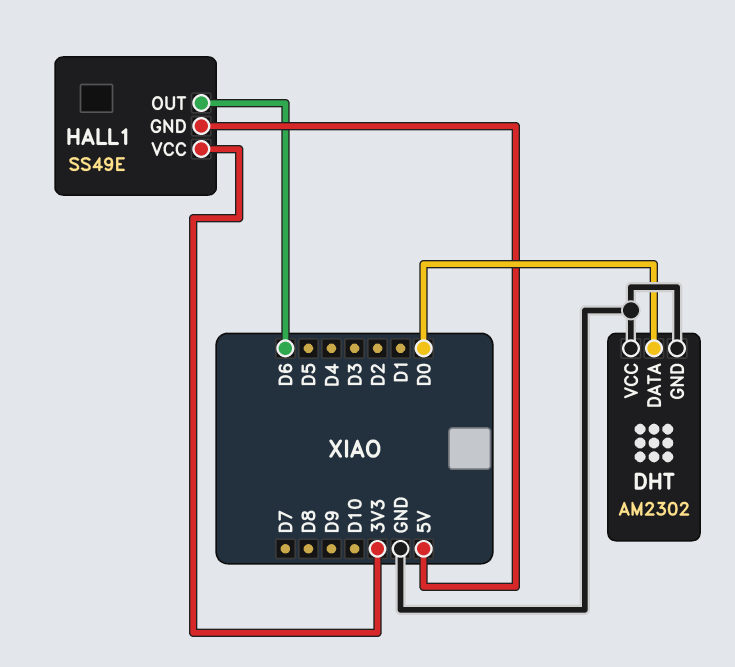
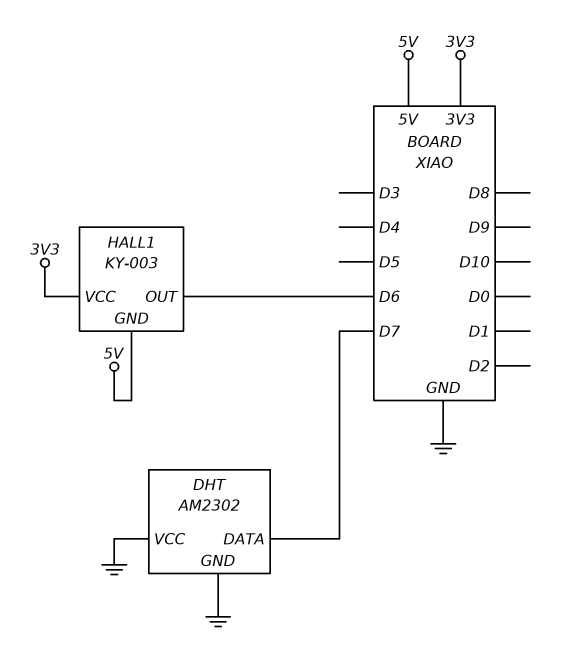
DHT pin DATA: D0 -> D7
HALL1: SS49E -> KY-003

